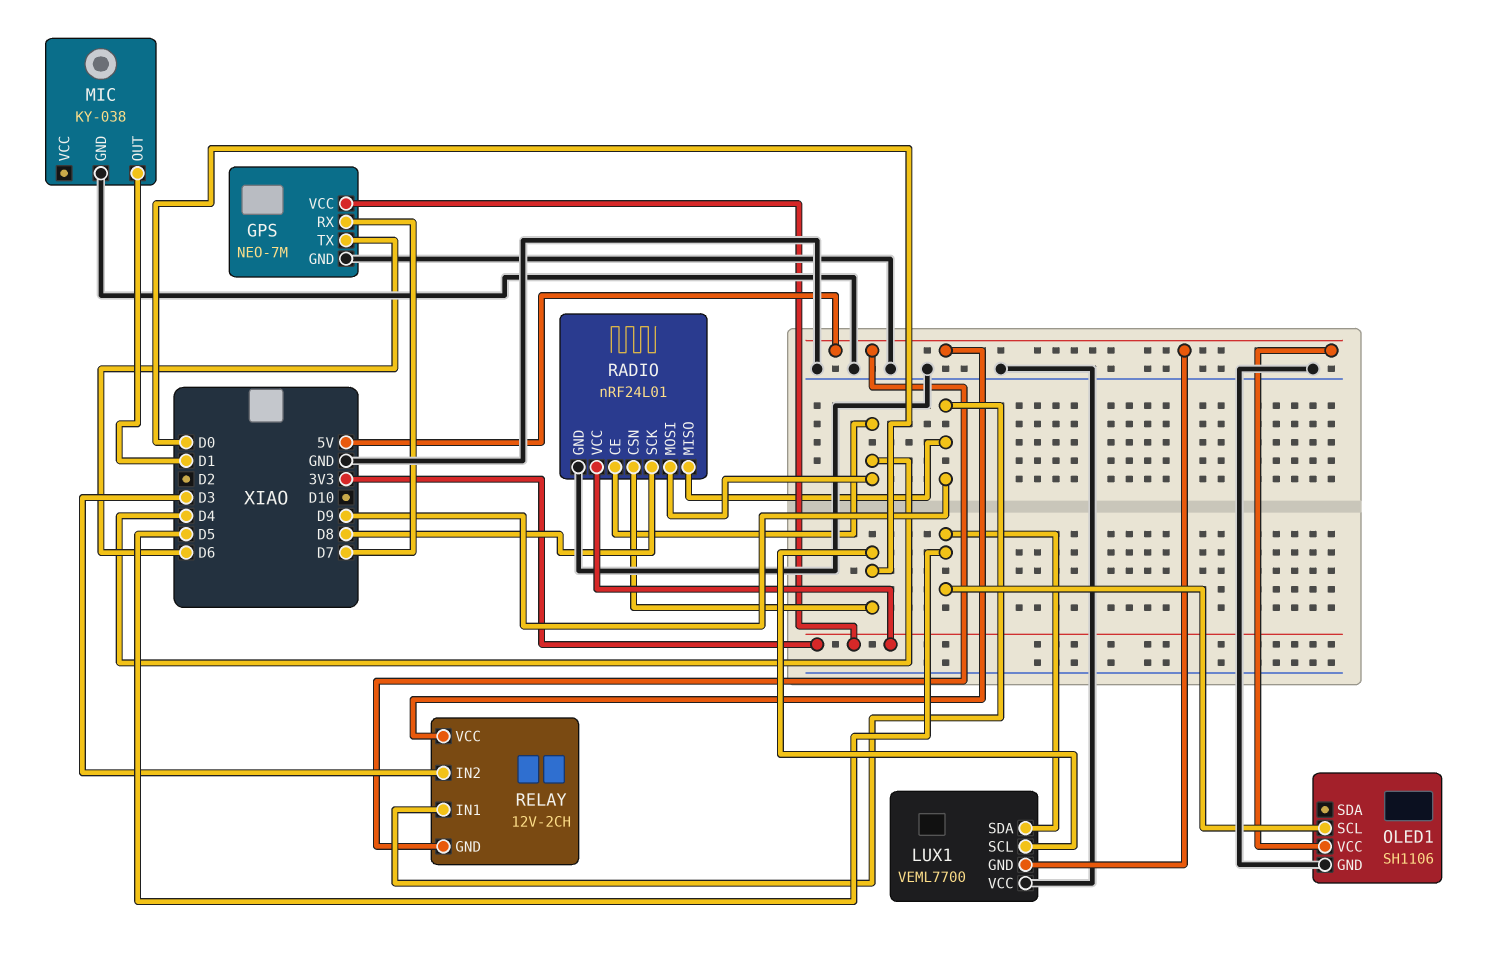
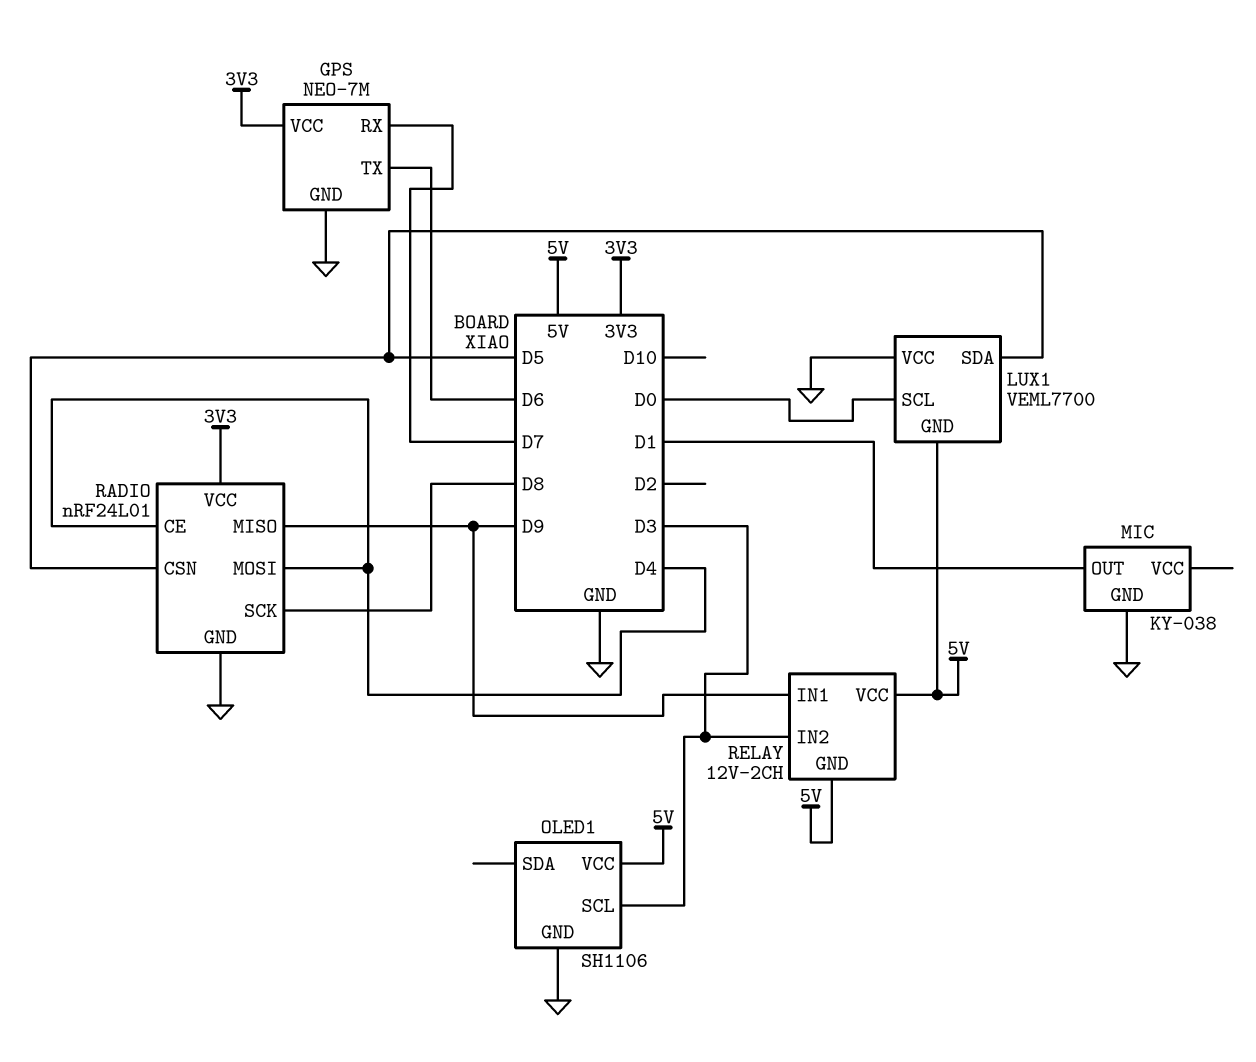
OLED1 pin SCL: D5 -> D3
RADIO pin CSN: D0 -> D5

